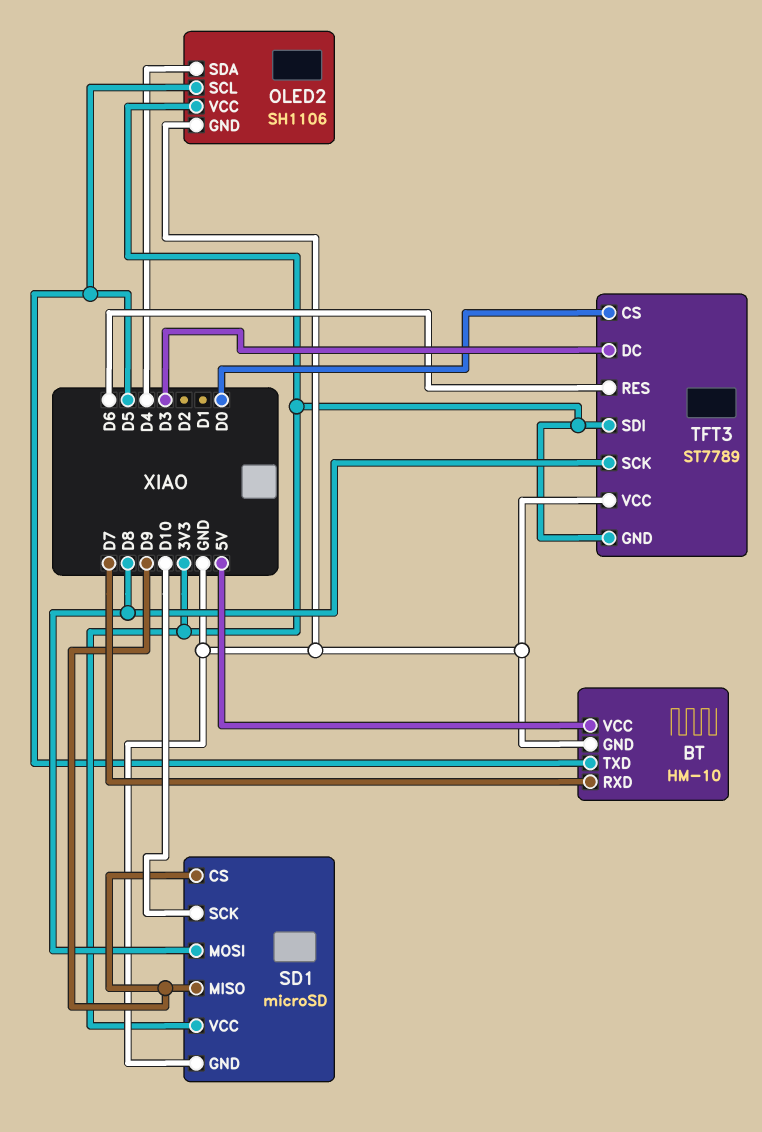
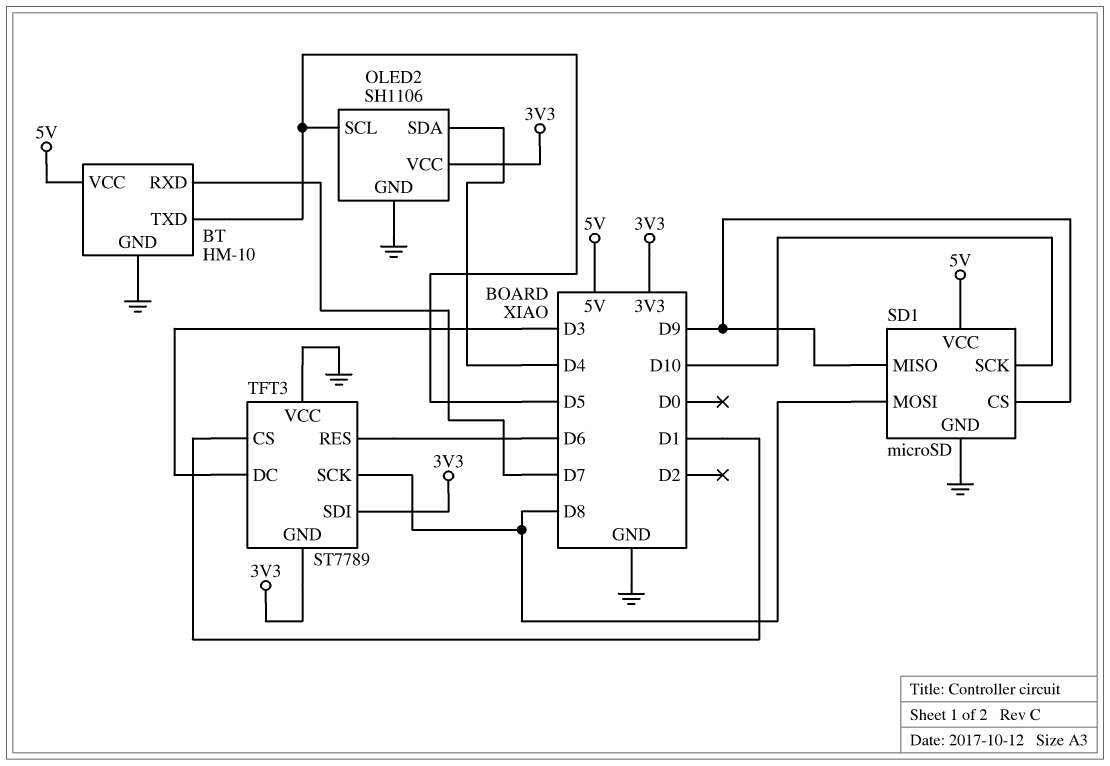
SD1 pin VCC: 3V3 -> 5V
TFT3 pin CS: D0 -> D1

